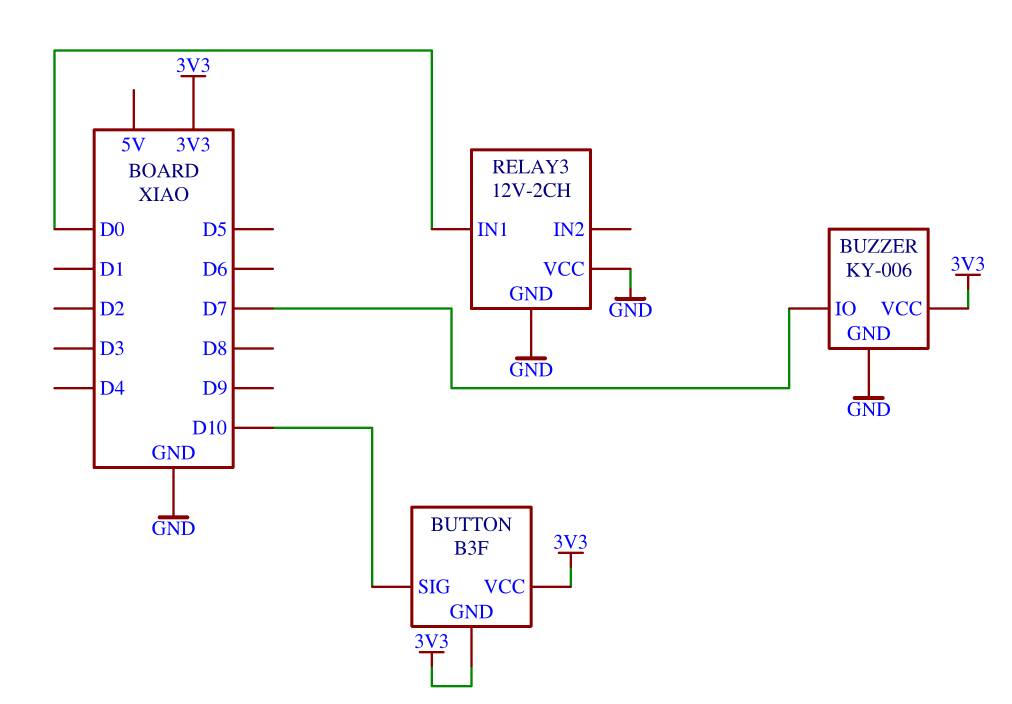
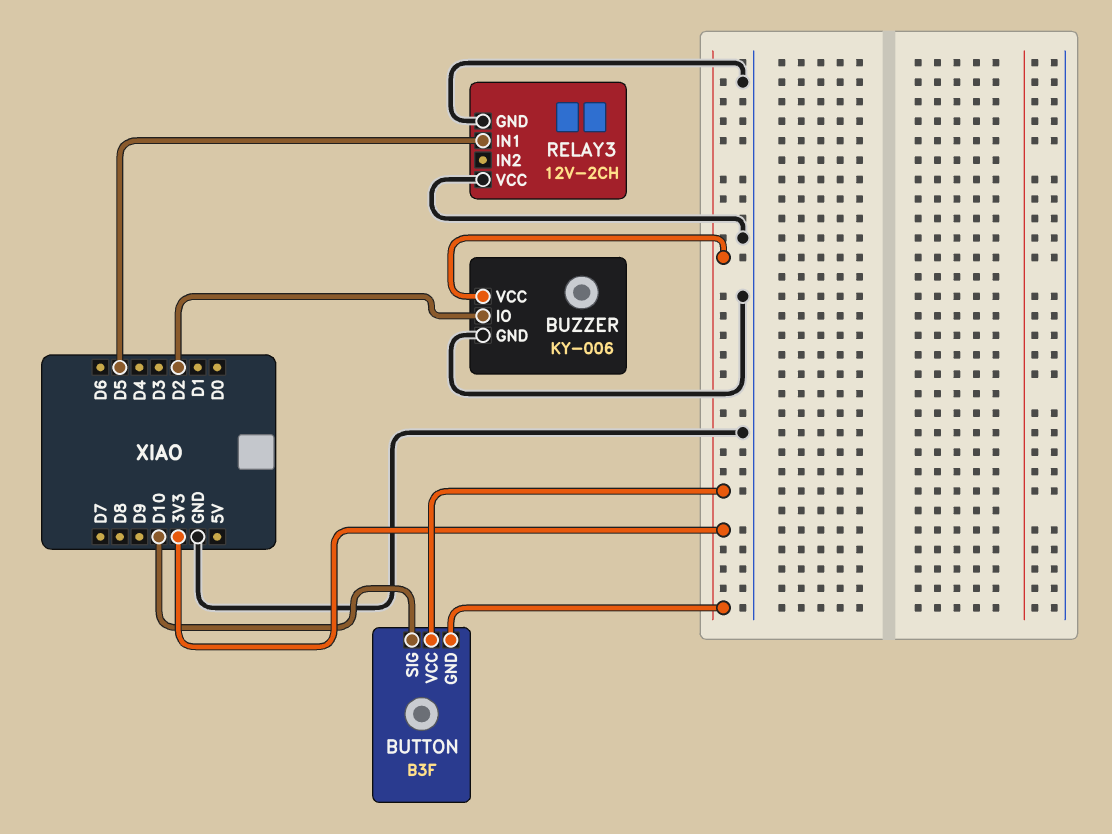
BUZZER pin IO: D7 -> D2
RELAY3 pin IN1: D0 -> D5

